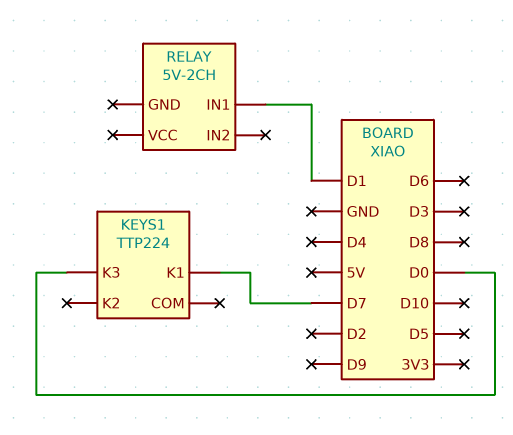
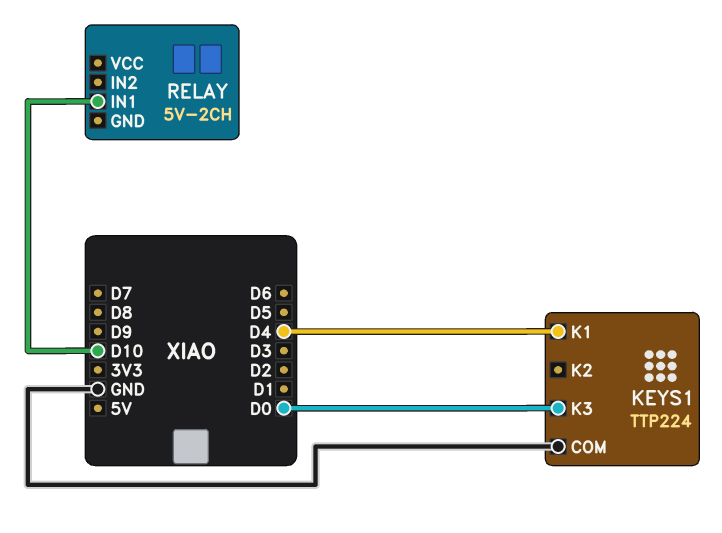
KEYS1 pin COM: none -> GND
KEYS1 pin K1: D7 -> D4
RELAY pin IN1: D1 -> D10

